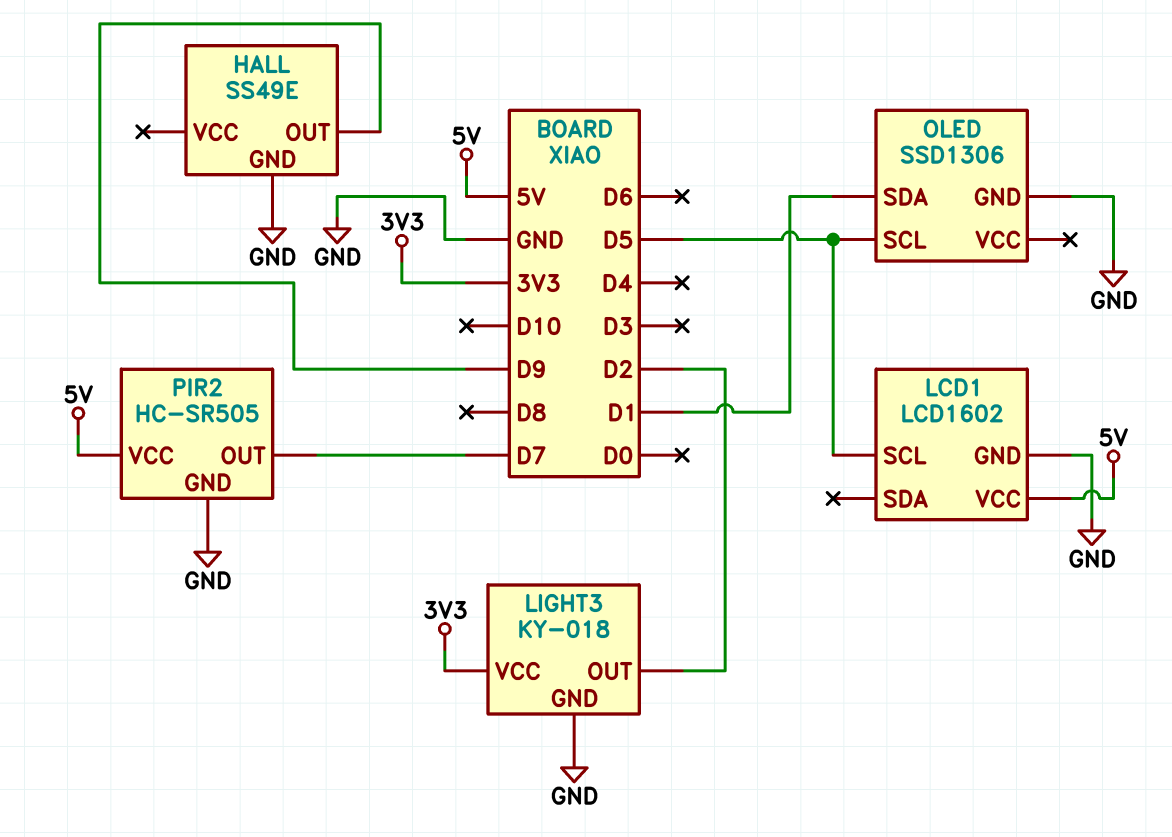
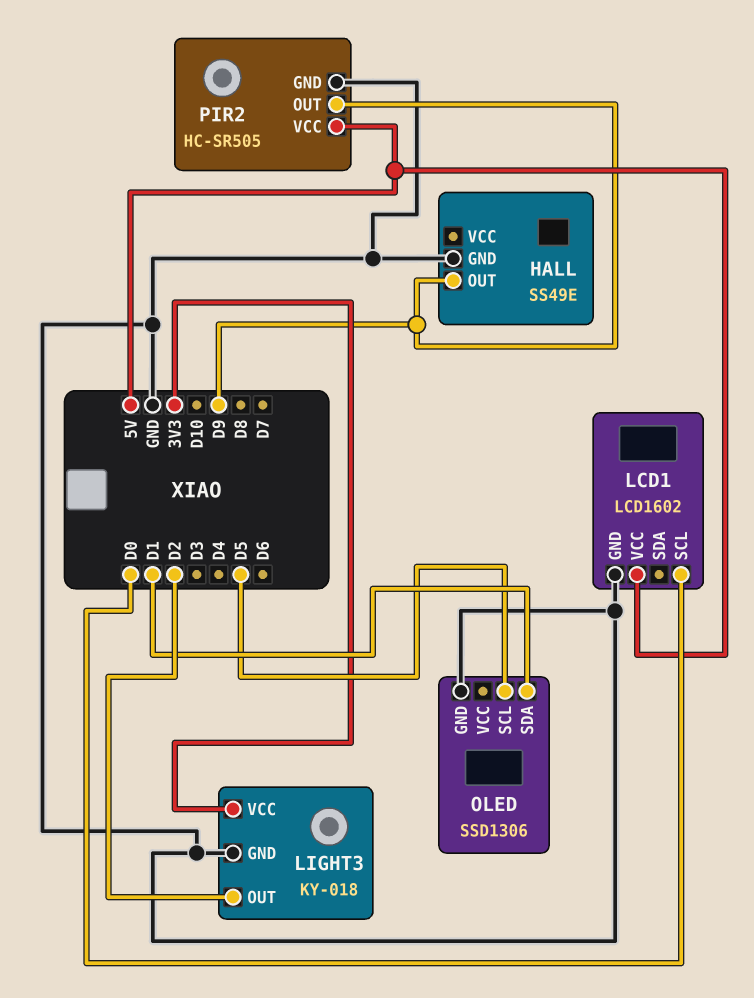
LCD1 pin SCL: D5 -> D0
PIR2 pin OUT: D7 -> D9

